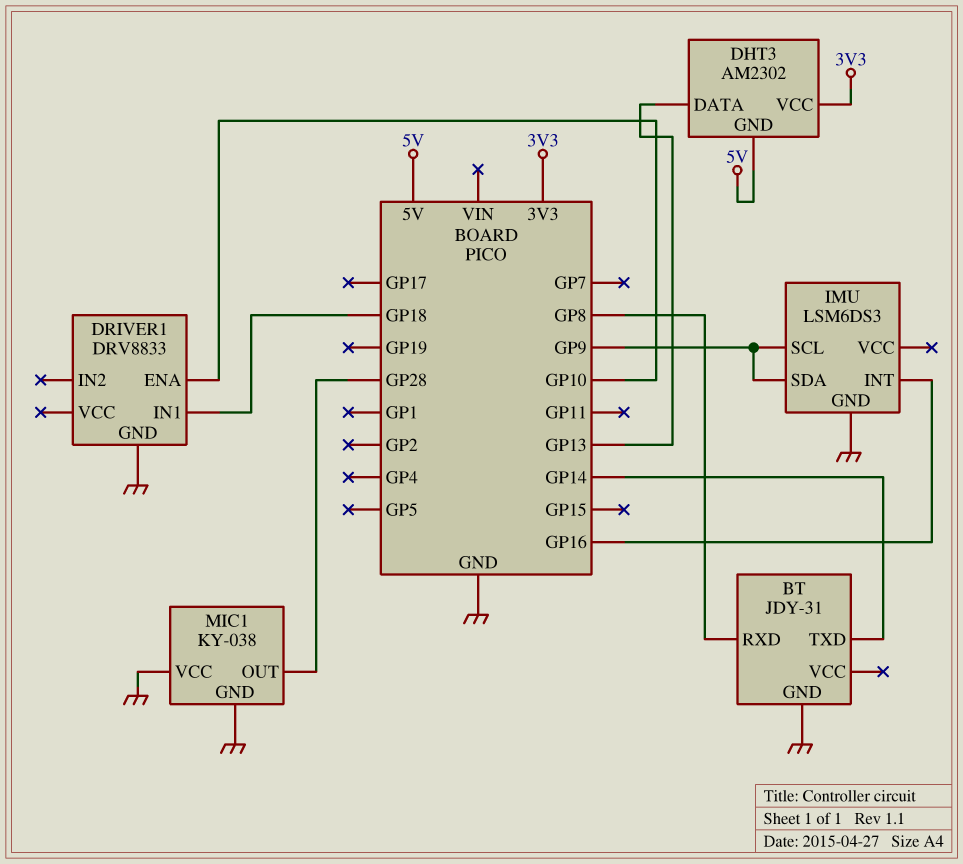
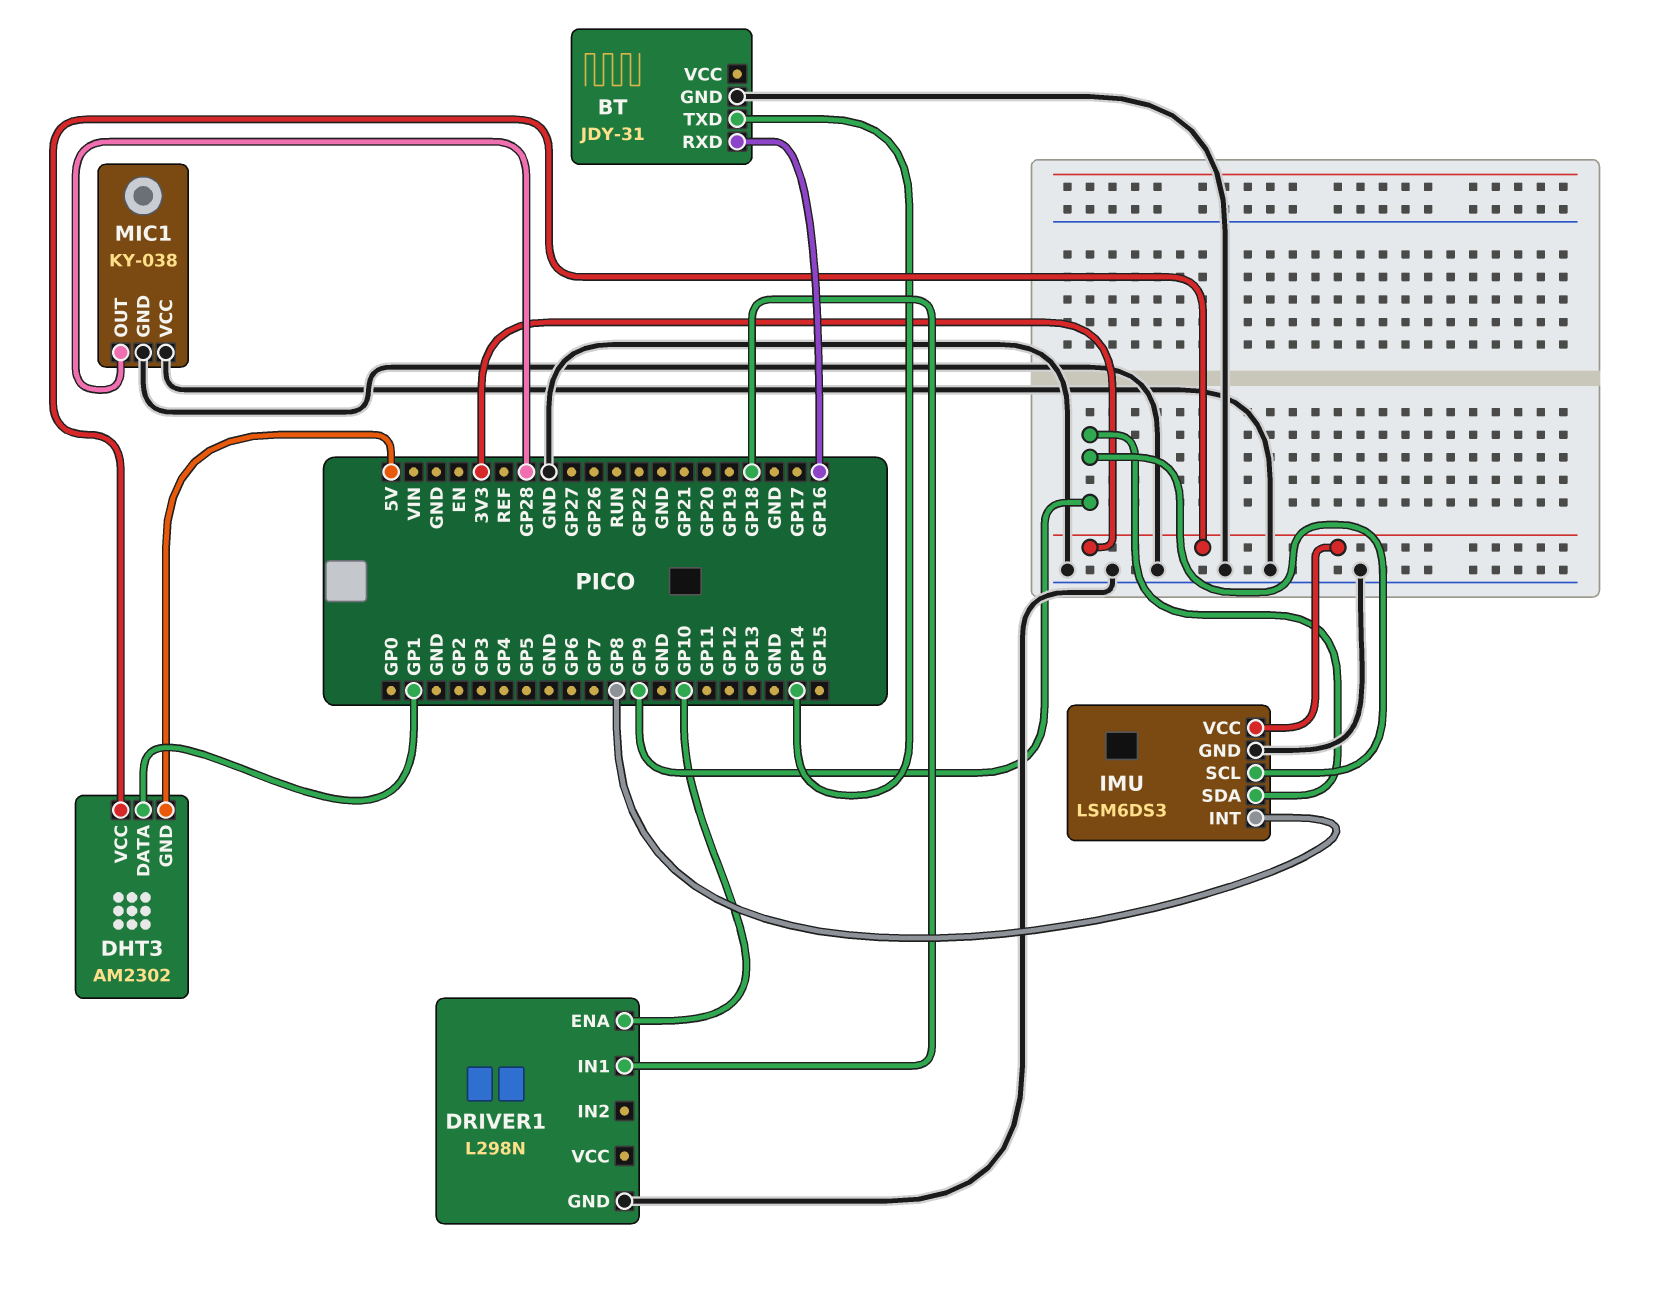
BT pin RXD: GP8 -> GP16
DHT3 pin DATA: GP13 -> GP1
DRIVER1: DRV8833 -> L298N
IMU pin INT: GP16 -> GP8
IMU pin VCC: none -> 3V3

